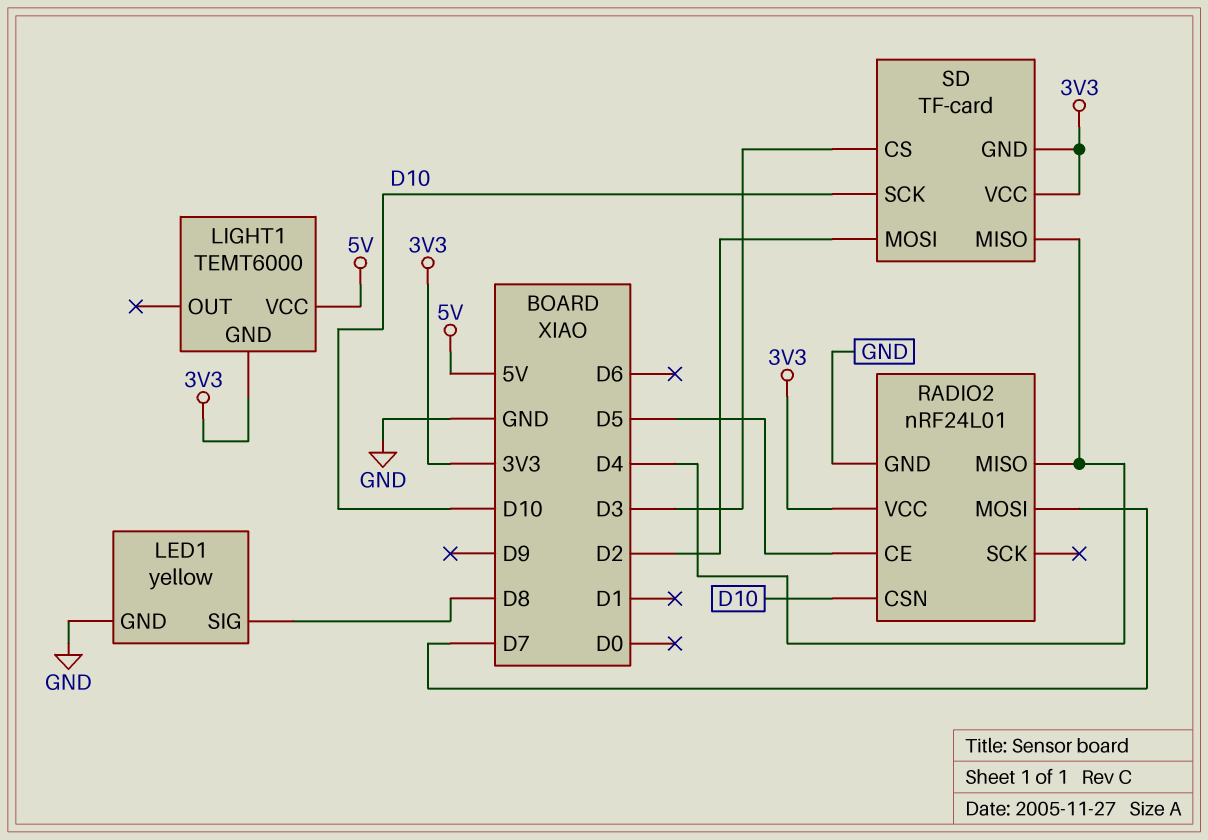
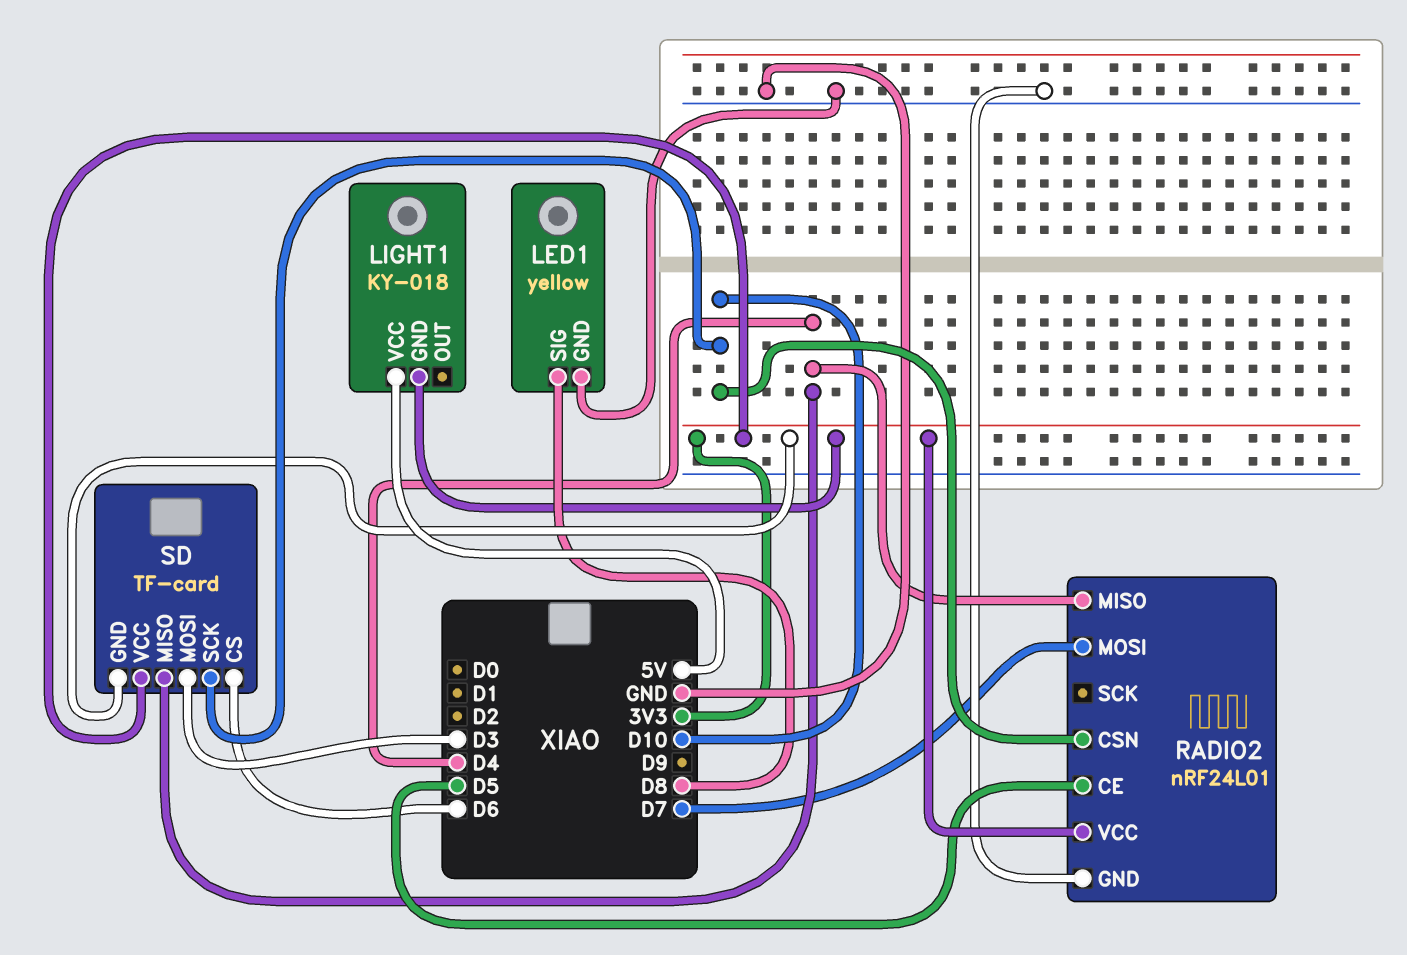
LIGHT1: TEMT6000 -> KY-018
SD pin CS: D3 -> D6
SD pin MOSI: D2 -> D3

